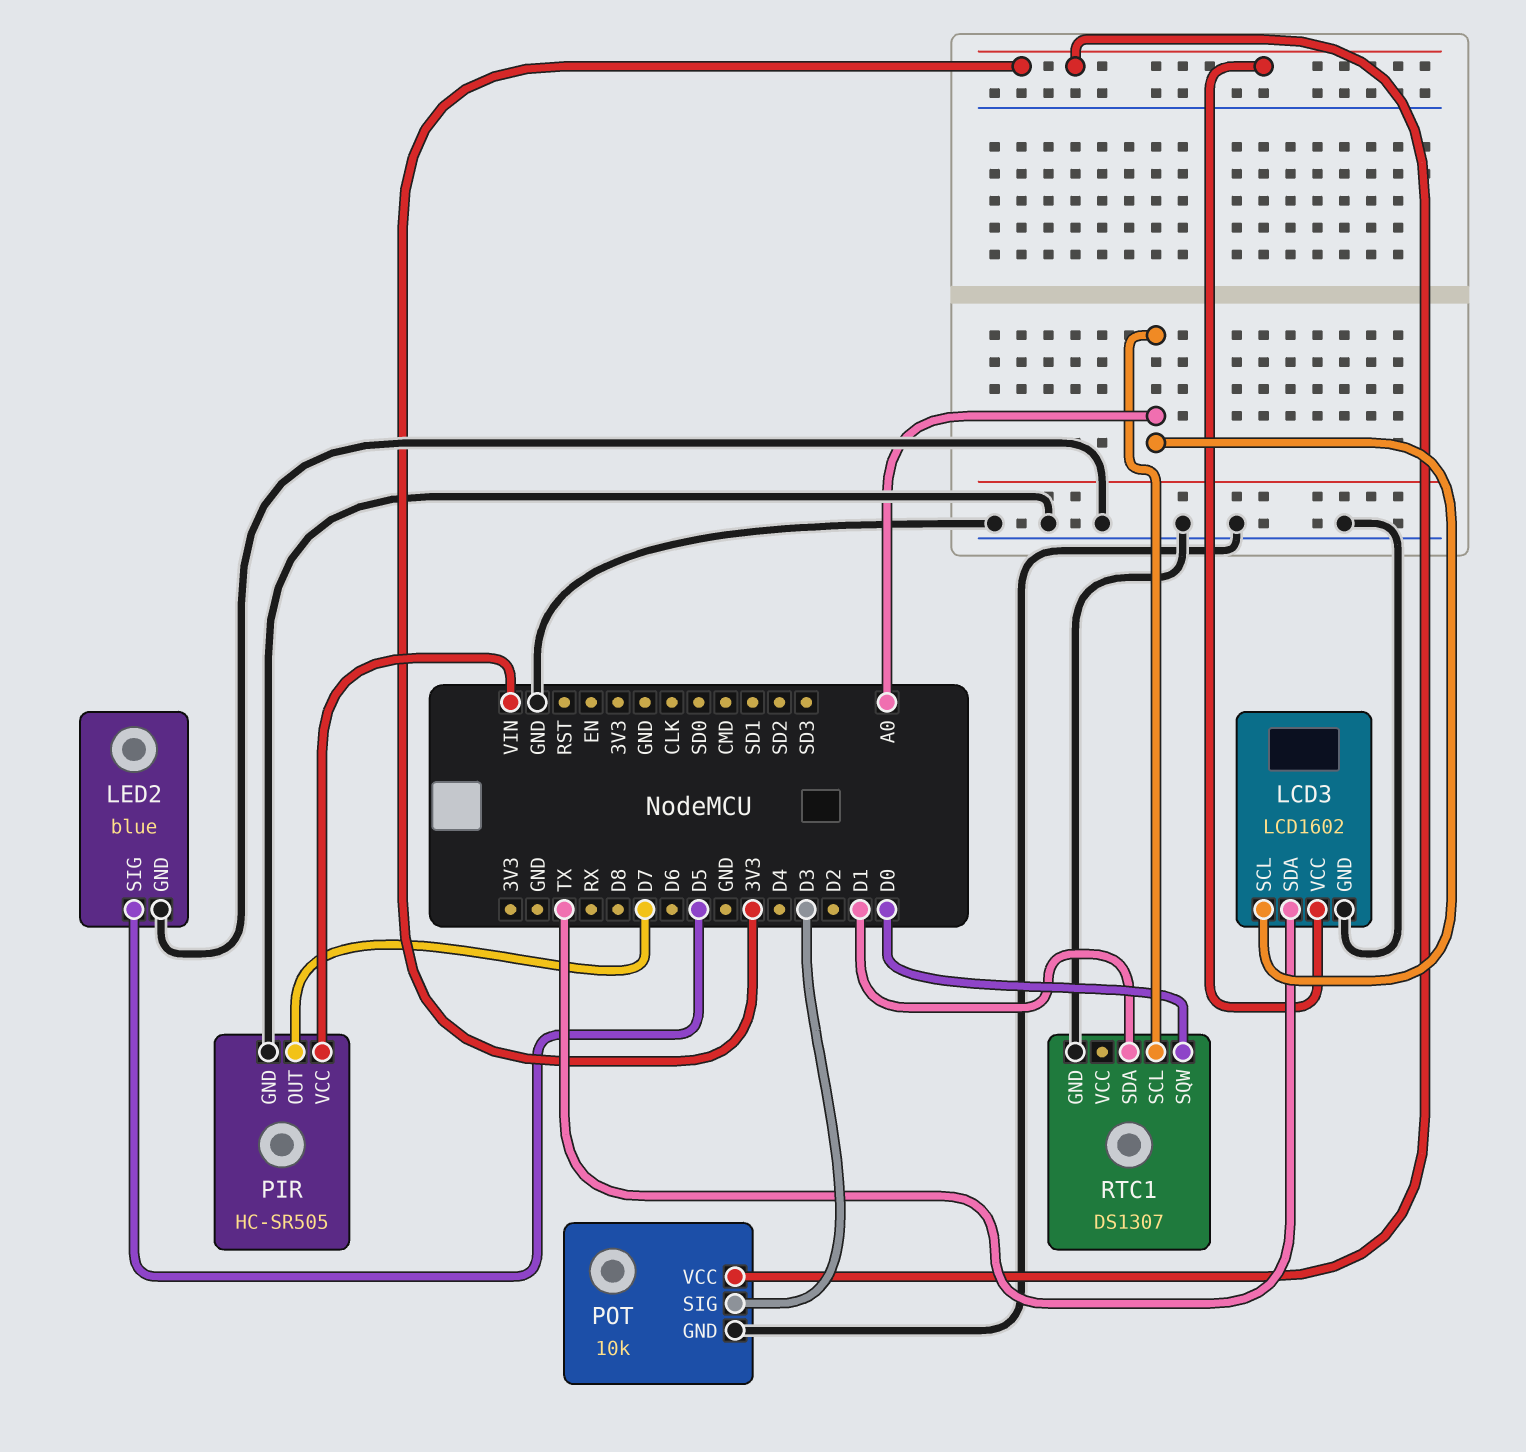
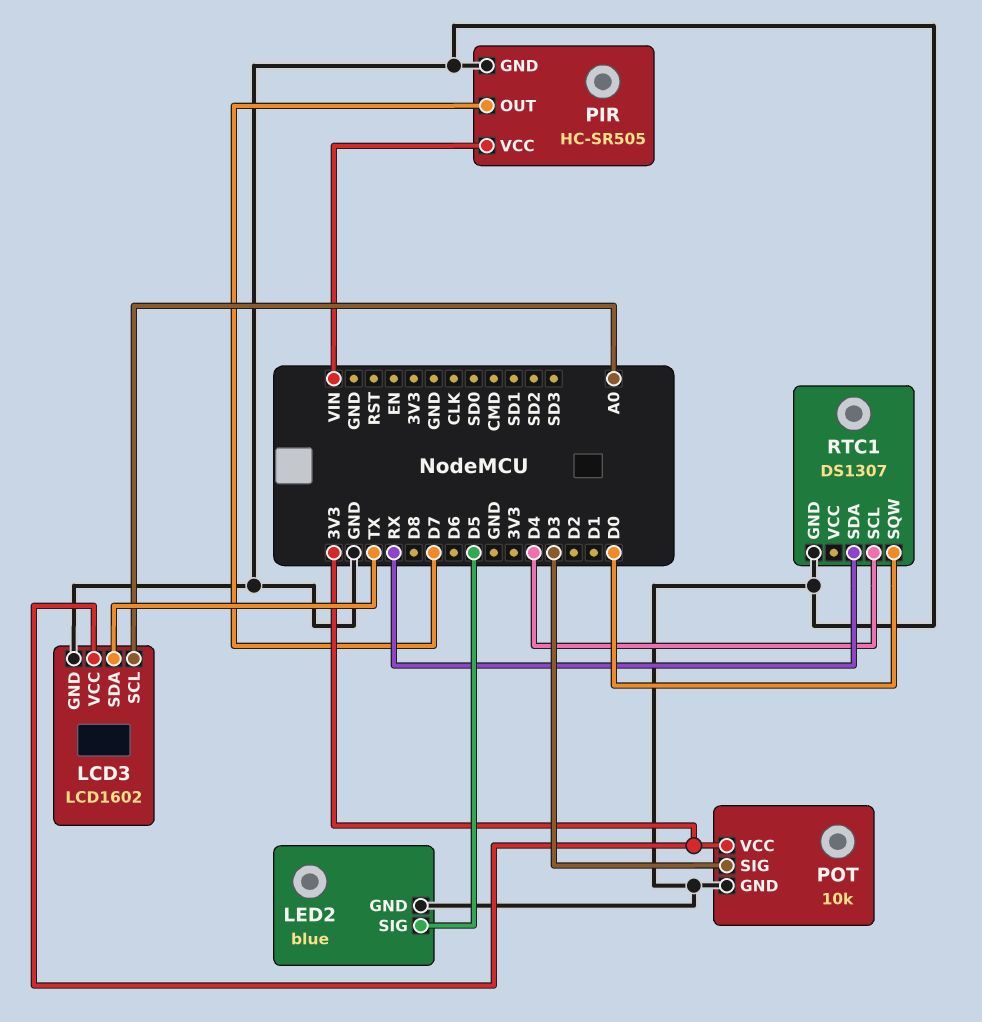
RTC1 pin SCL: A0 -> D4
RTC1 pin SDA: D1 -> RX

